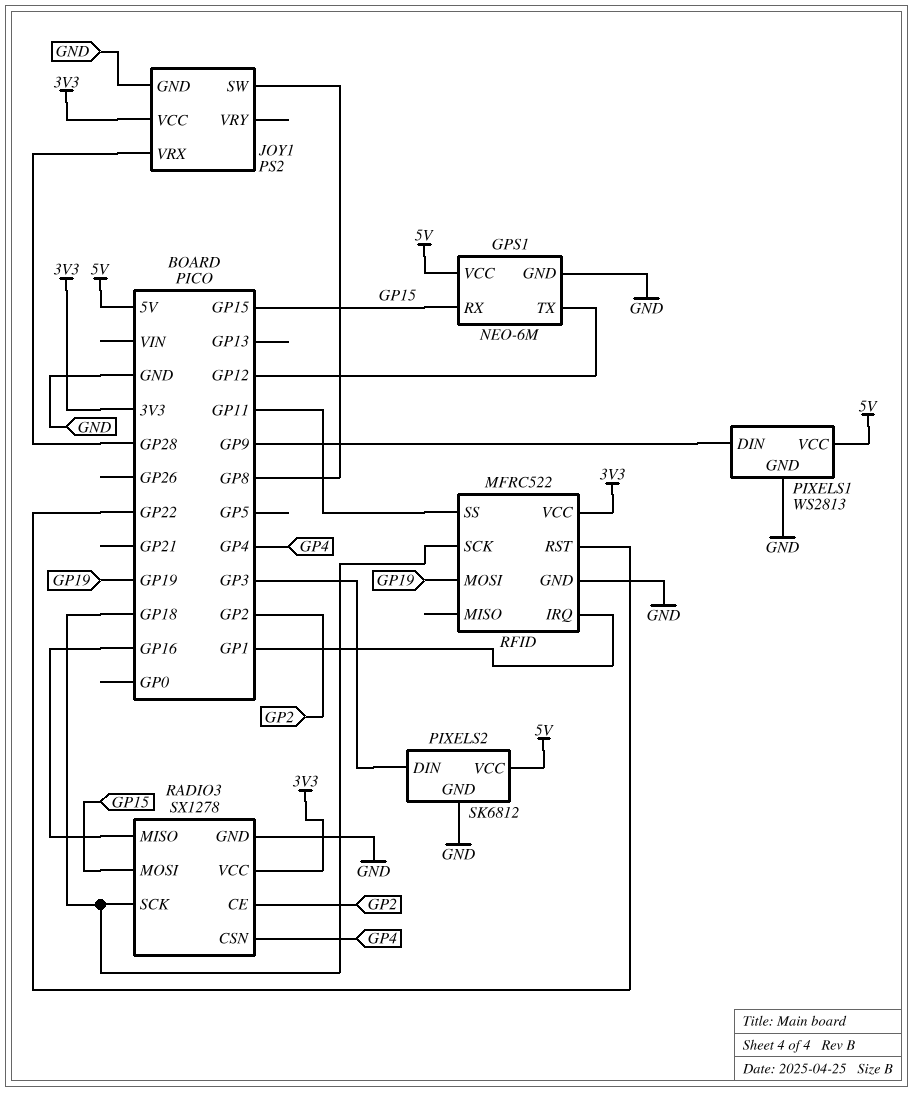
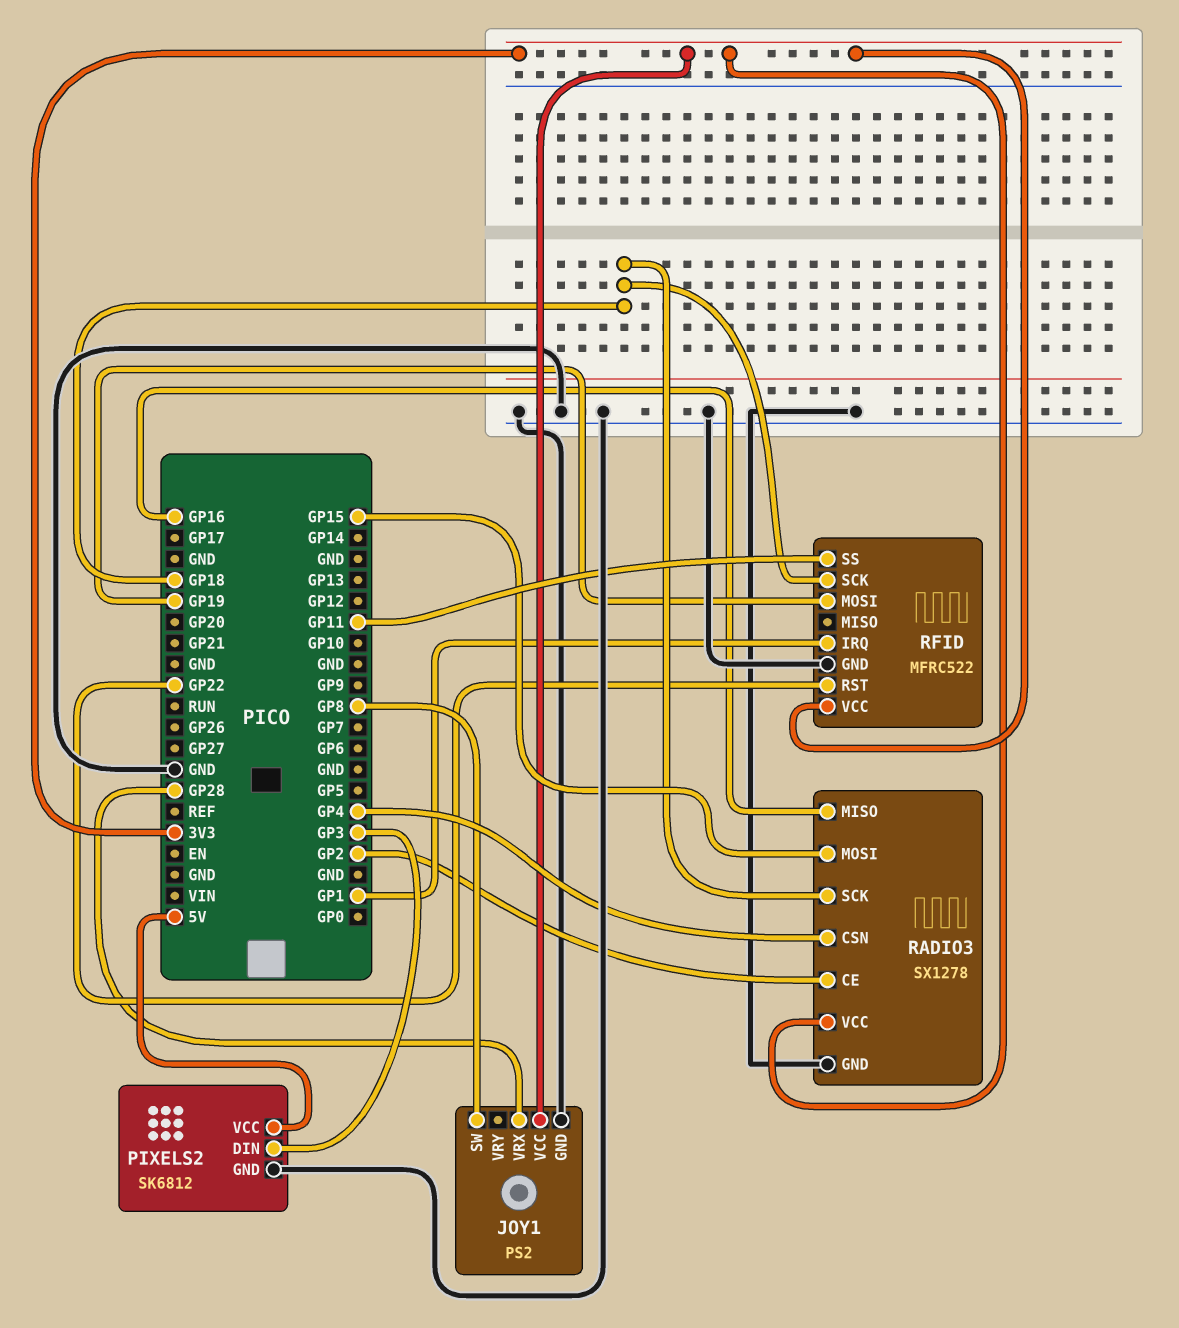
GPS1: NEO-6M -> none
GPS1 pin GND: GND -> none
GPS1 pin RX: GP15 -> none
GPS1 pin TX: GP12 -> none
GPS1 pin VCC: 5V -> none
PIXELS1: WS2813 -> none
PIXELS1 pin DIN: GP9 -> none
PIXELS1 pin GND: GND -> none
PIXELS1 pin VCC: 5V -> none

